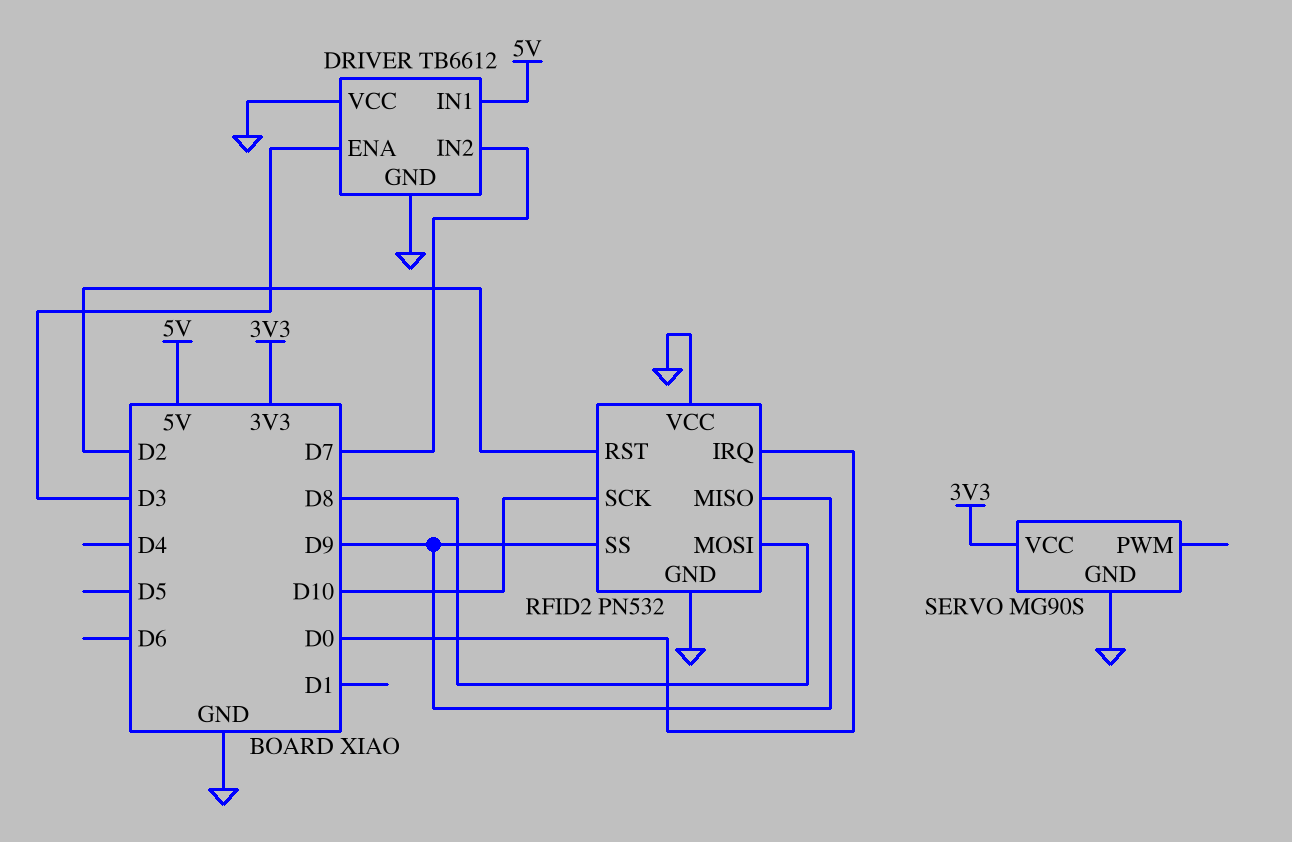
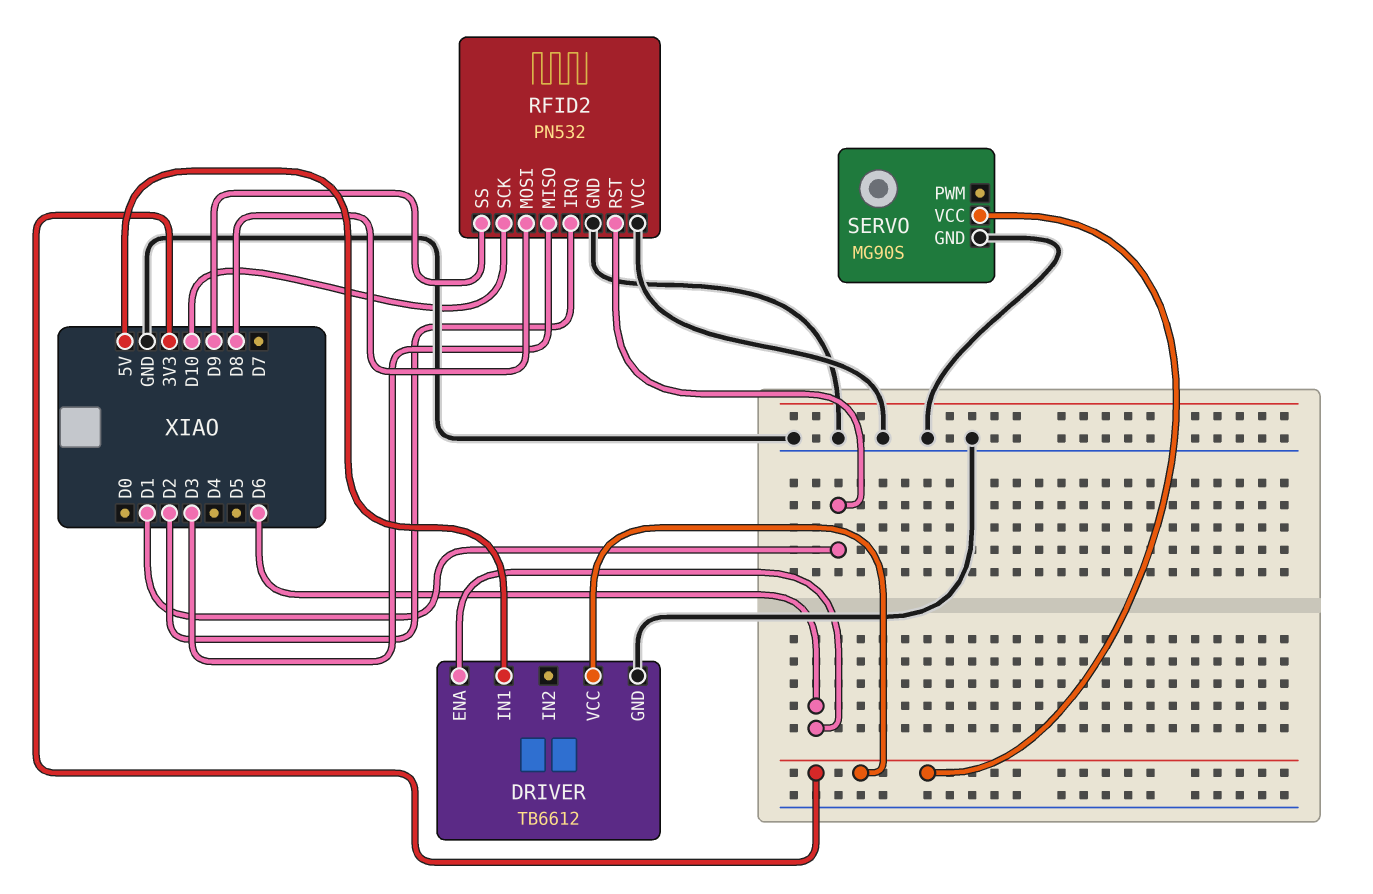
DRIVER pin ENA: D3 -> D6
DRIVER pin IN2: D7 -> none
DRIVER pin VCC: GND -> 3V3
RFID2 pin IRQ: D0 -> D2
RFID2 pin MISO: D9 -> D3
RFID2 pin RST: D2 -> D1

